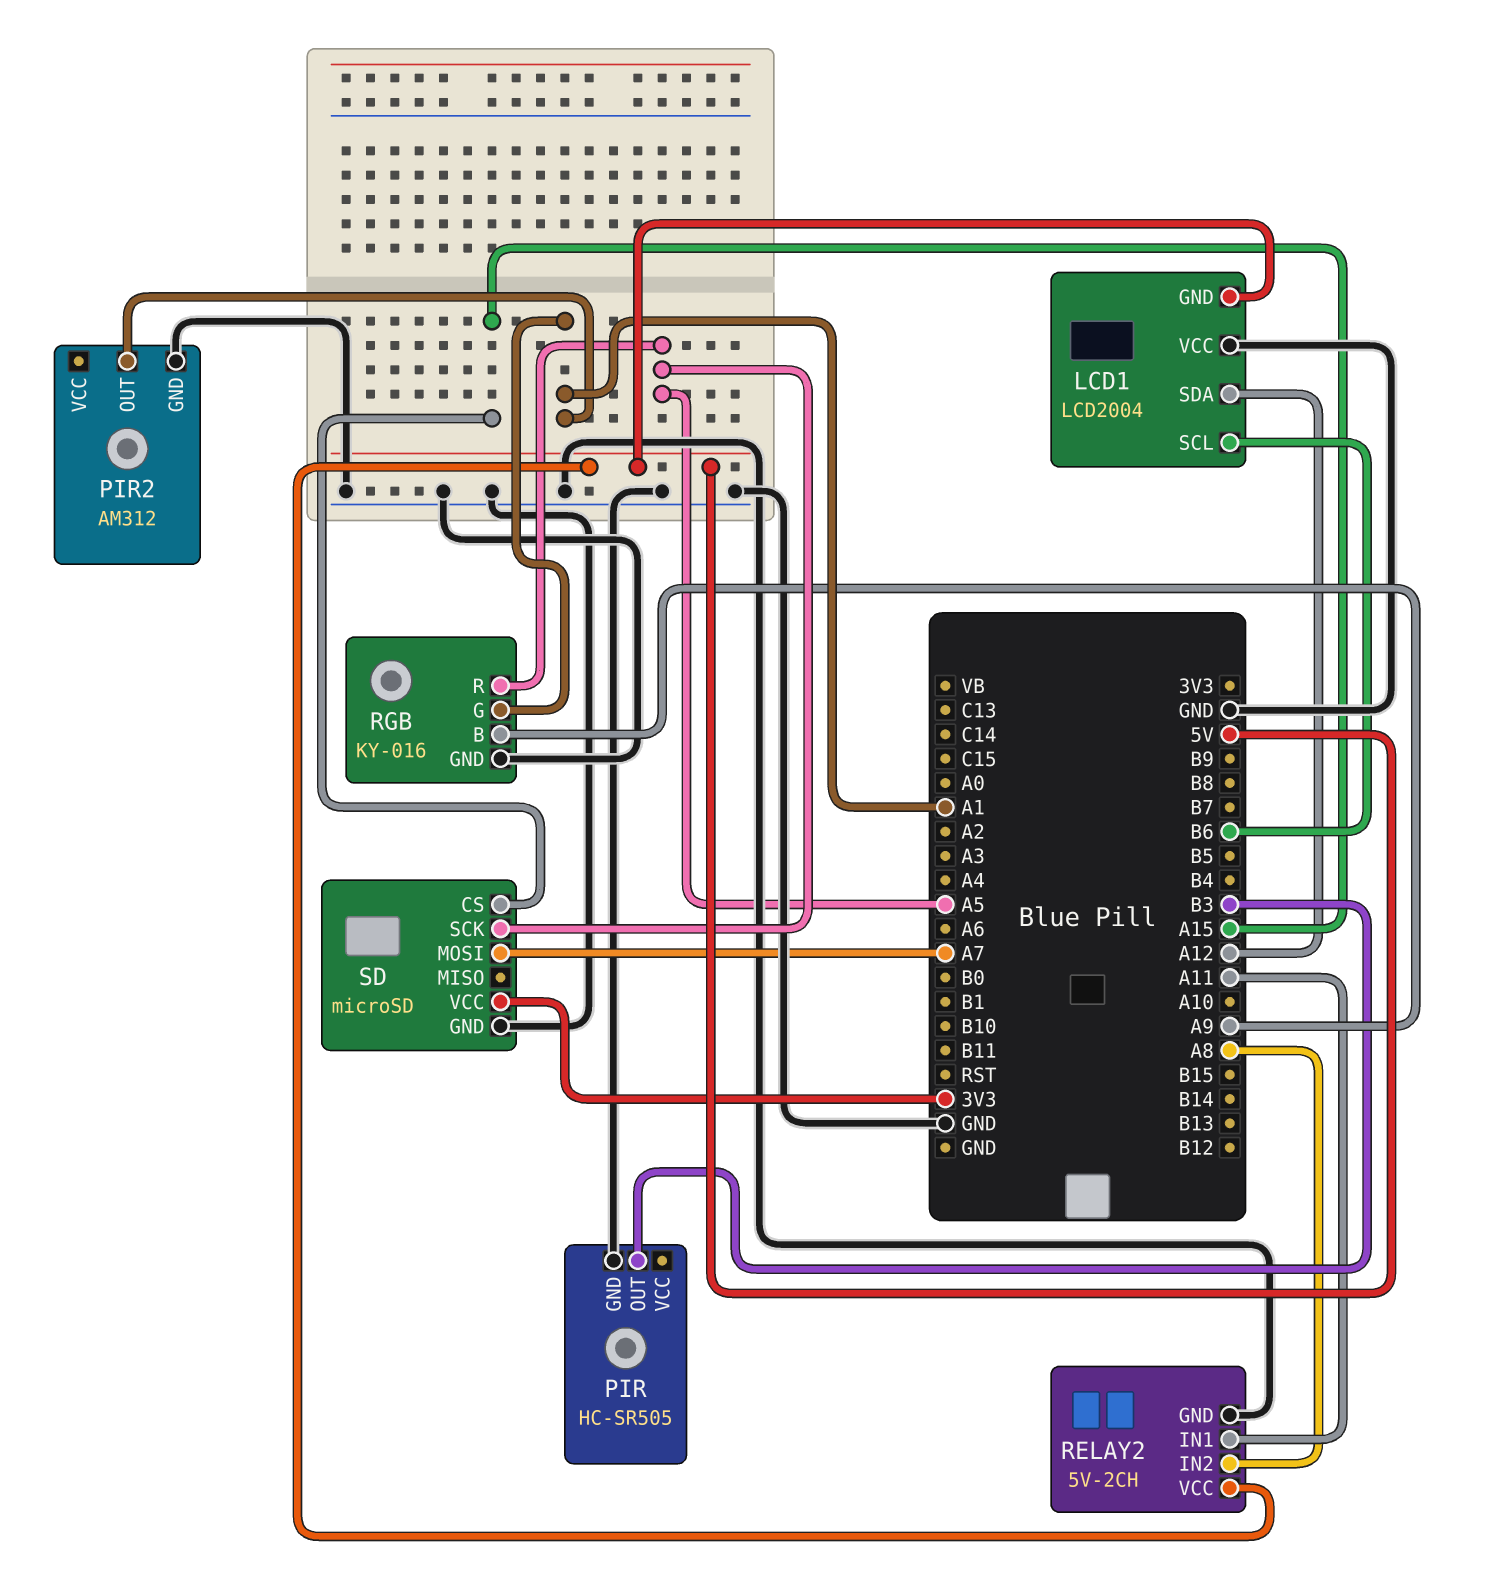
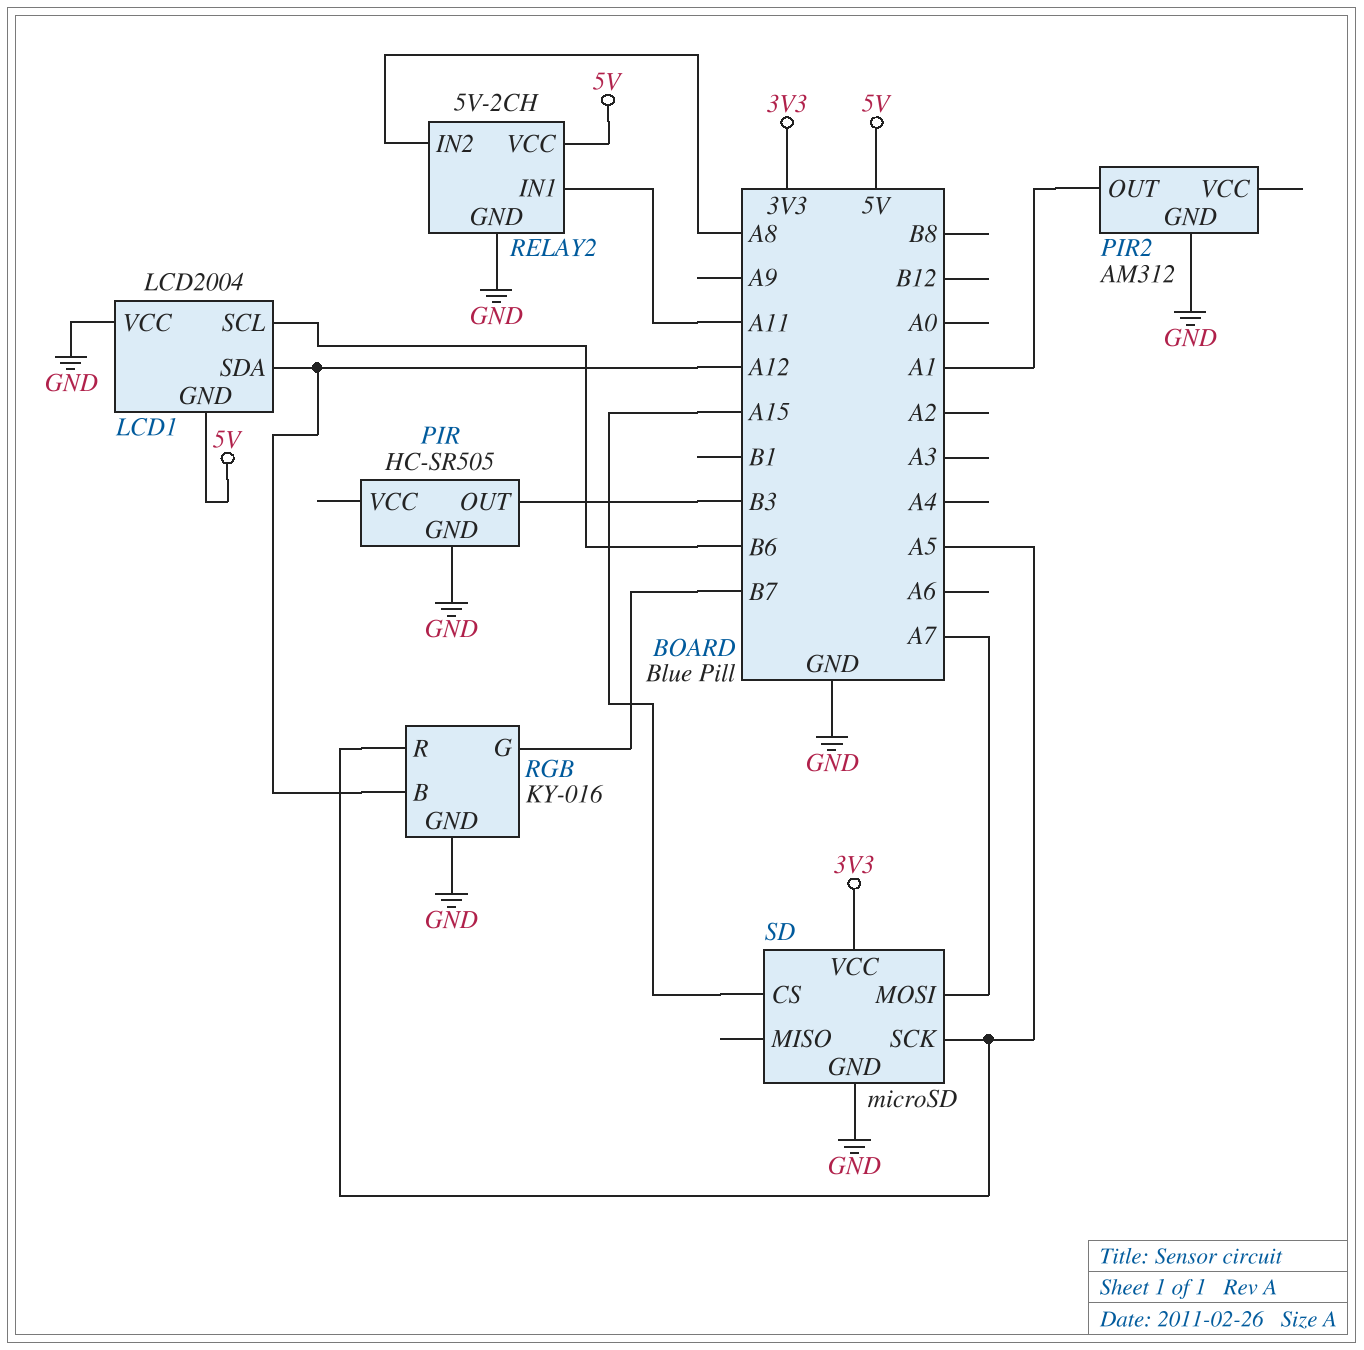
RGB pin B: A9 -> A12
RGB pin G: A1 -> B7

